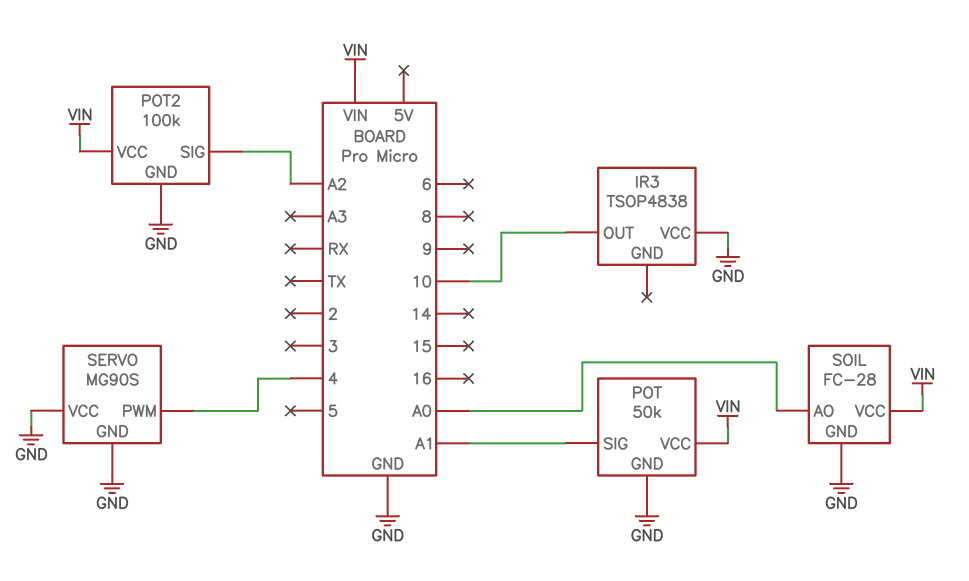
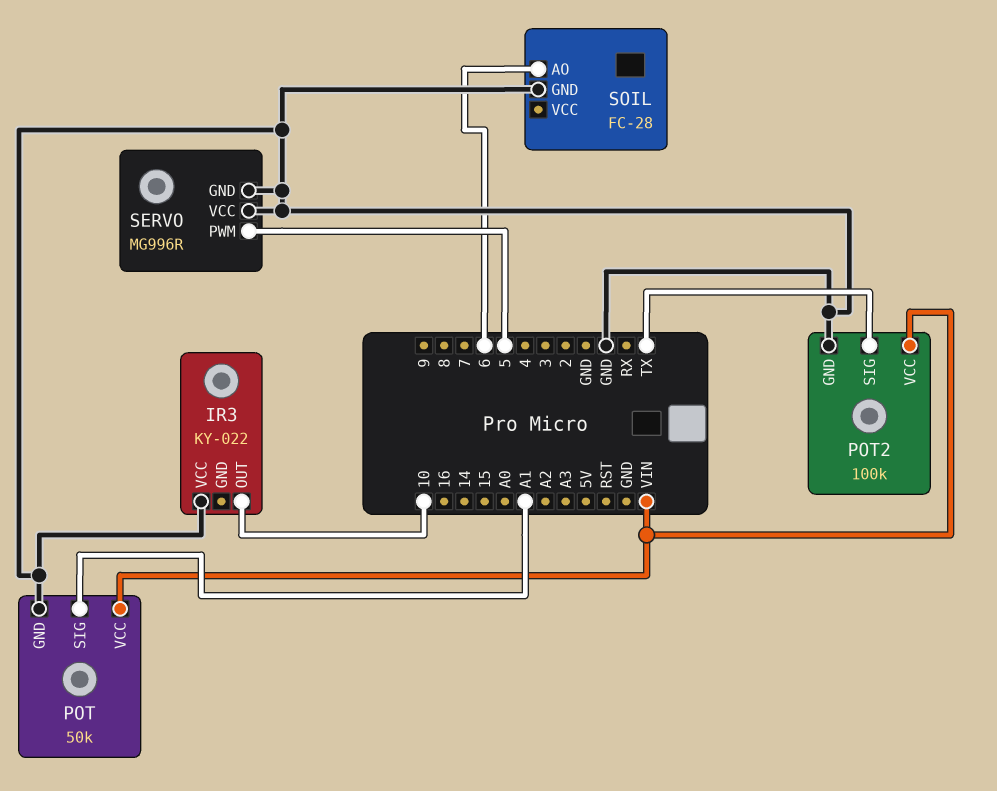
IR3: TSOP4838 -> KY-022
POT2 pin SIG: A2 -> TX
SERVO: MG90S -> MG996R
SERVO pin PWM: 4 -> 5
SOIL pin AO: A0 -> 6
SOIL pin VCC: VIN -> none

